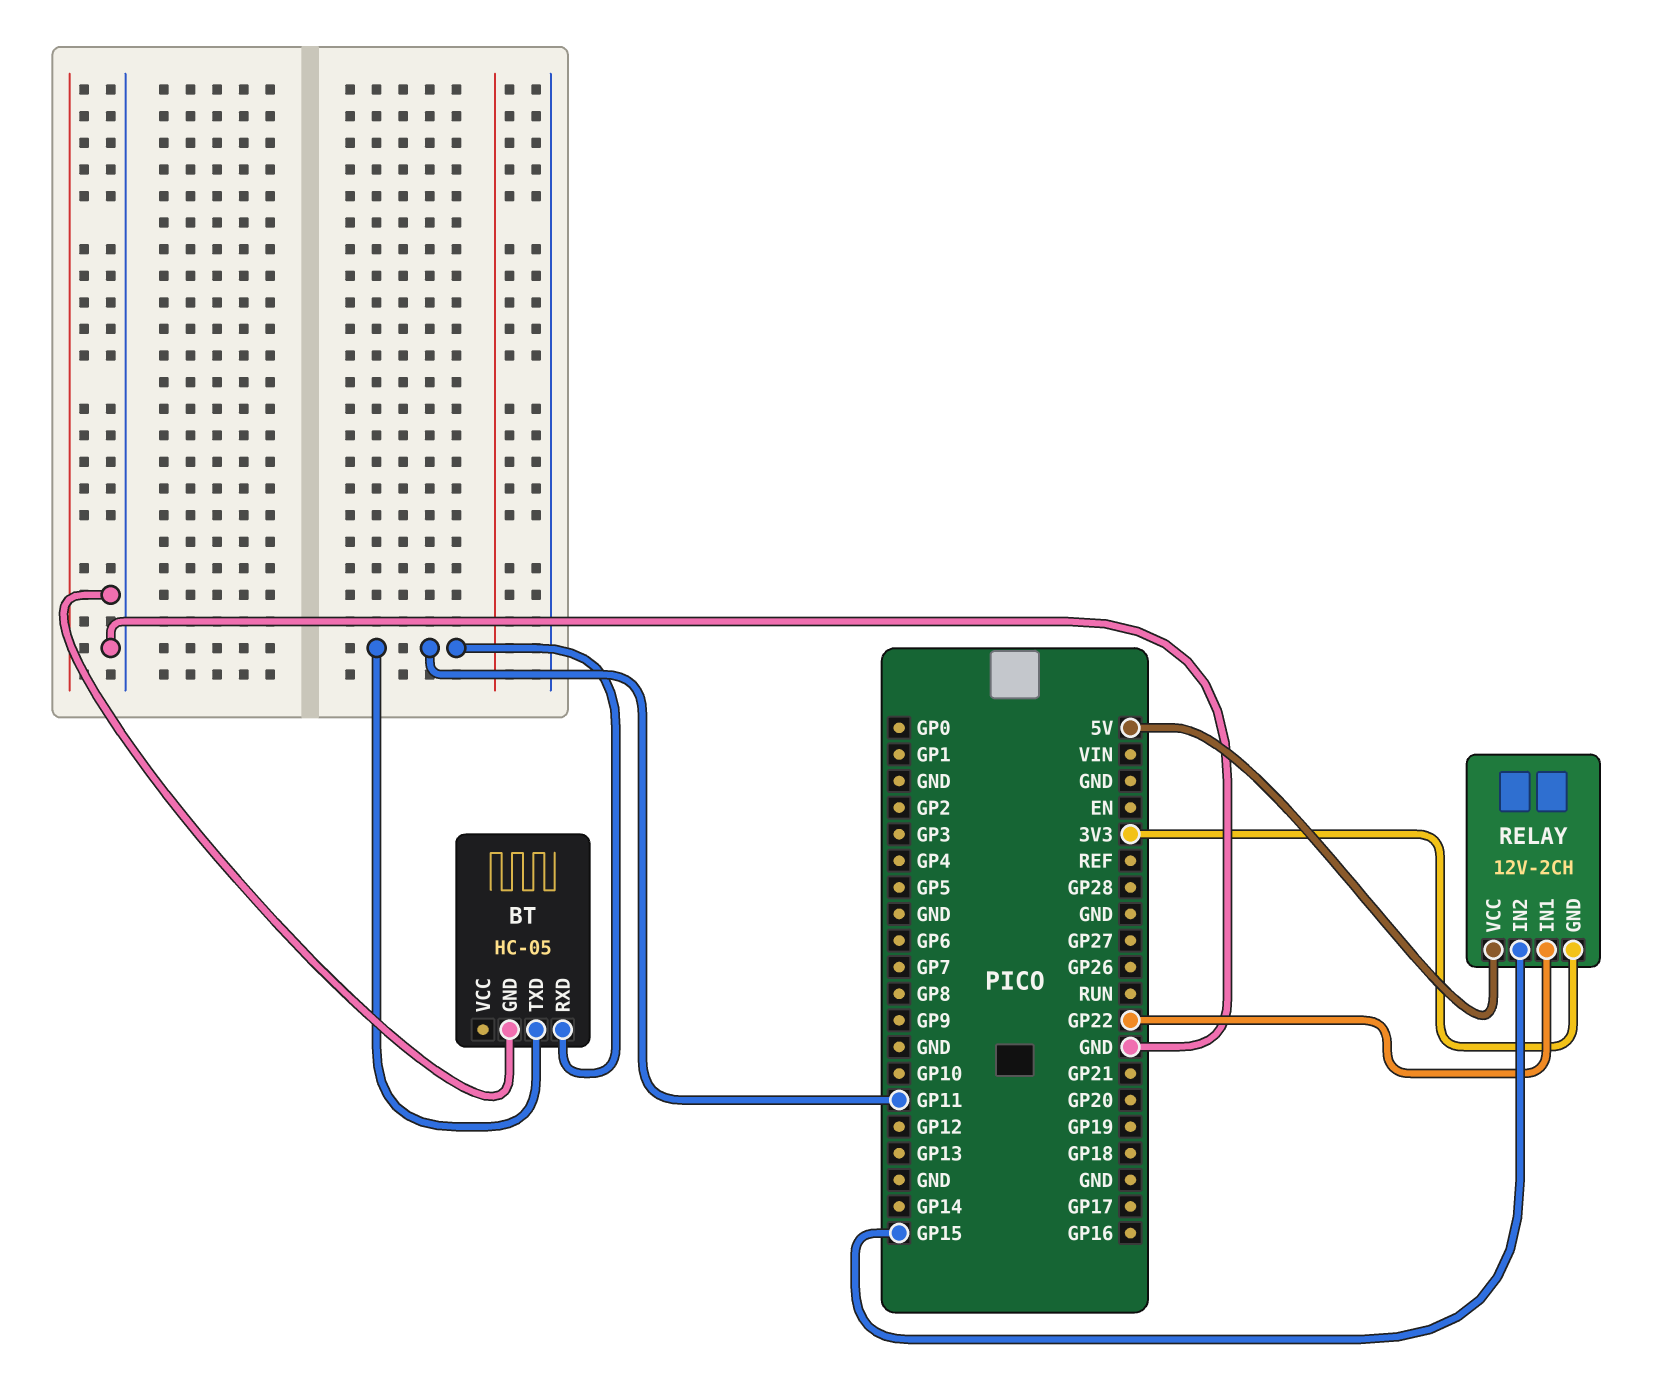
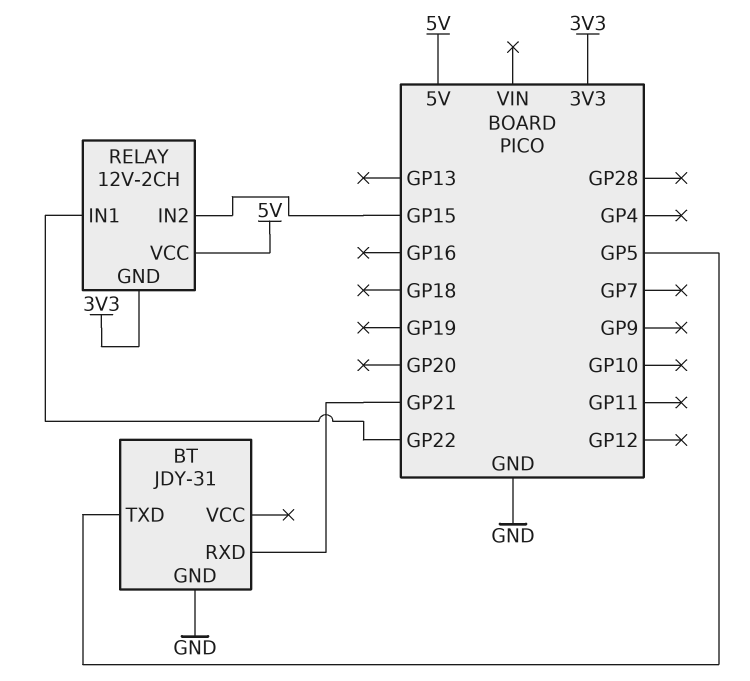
BT: HC-05 -> JDY-31
BT pin RXD: GP11 -> GP21
BT pin TXD: GP11 -> GP5

